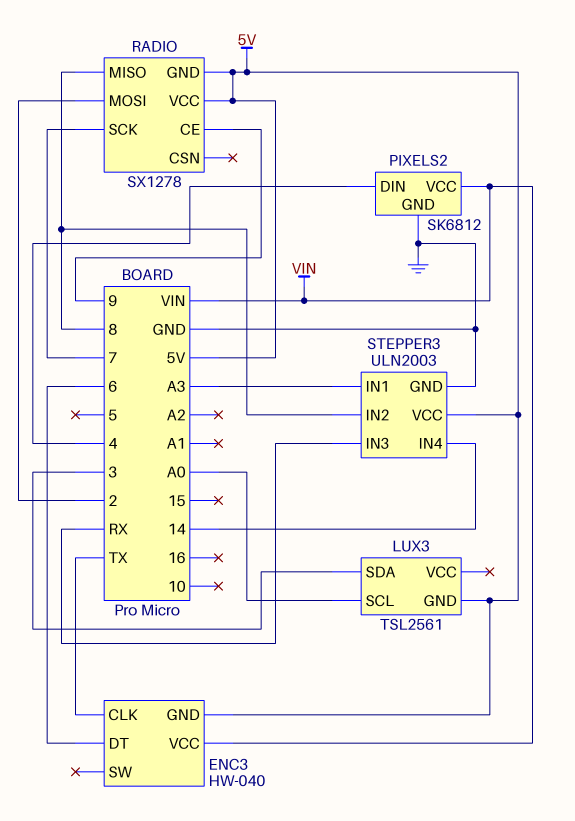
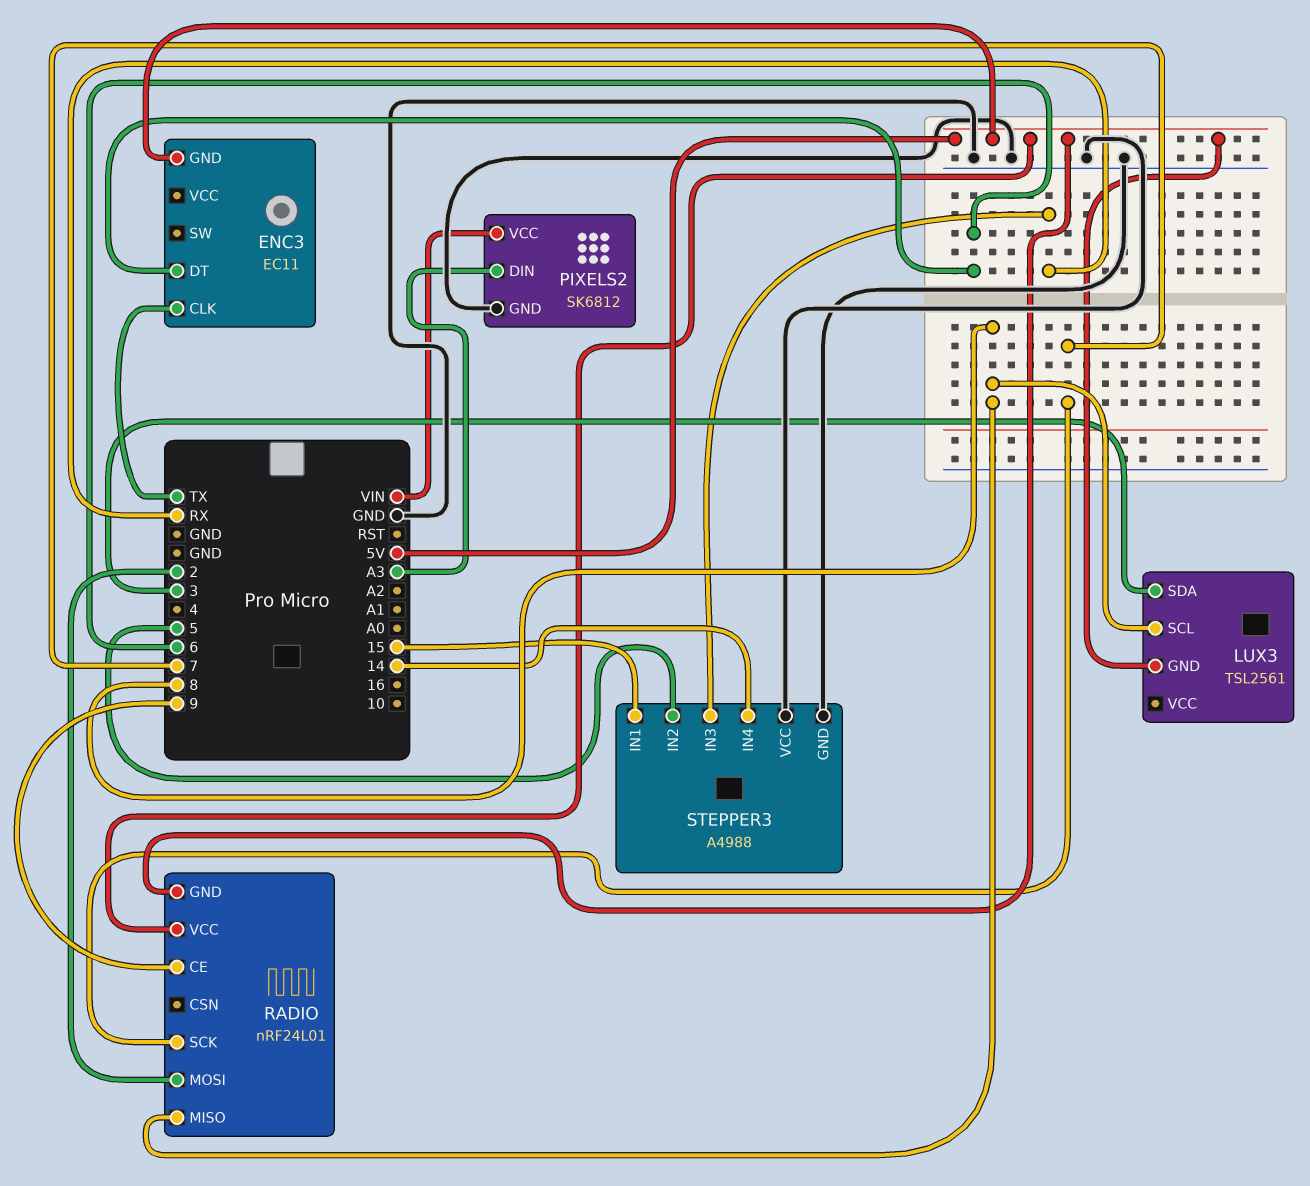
ENC3: HW-040 -> EC11
ENC3 pin VCC: VIN -> none
LUX3 pin SCL: A0 -> 8
PIXELS2 pin DIN: 4 -> A3
RADIO: SX1278 -> nRF24L01
STEPPER3: ULN2003 -> A4988
STEPPER3 pin IN1: A3 -> 15
STEPPER3 pin IN2: 8 -> 5
STEPPER3 pin VCC: 5V -> GND

